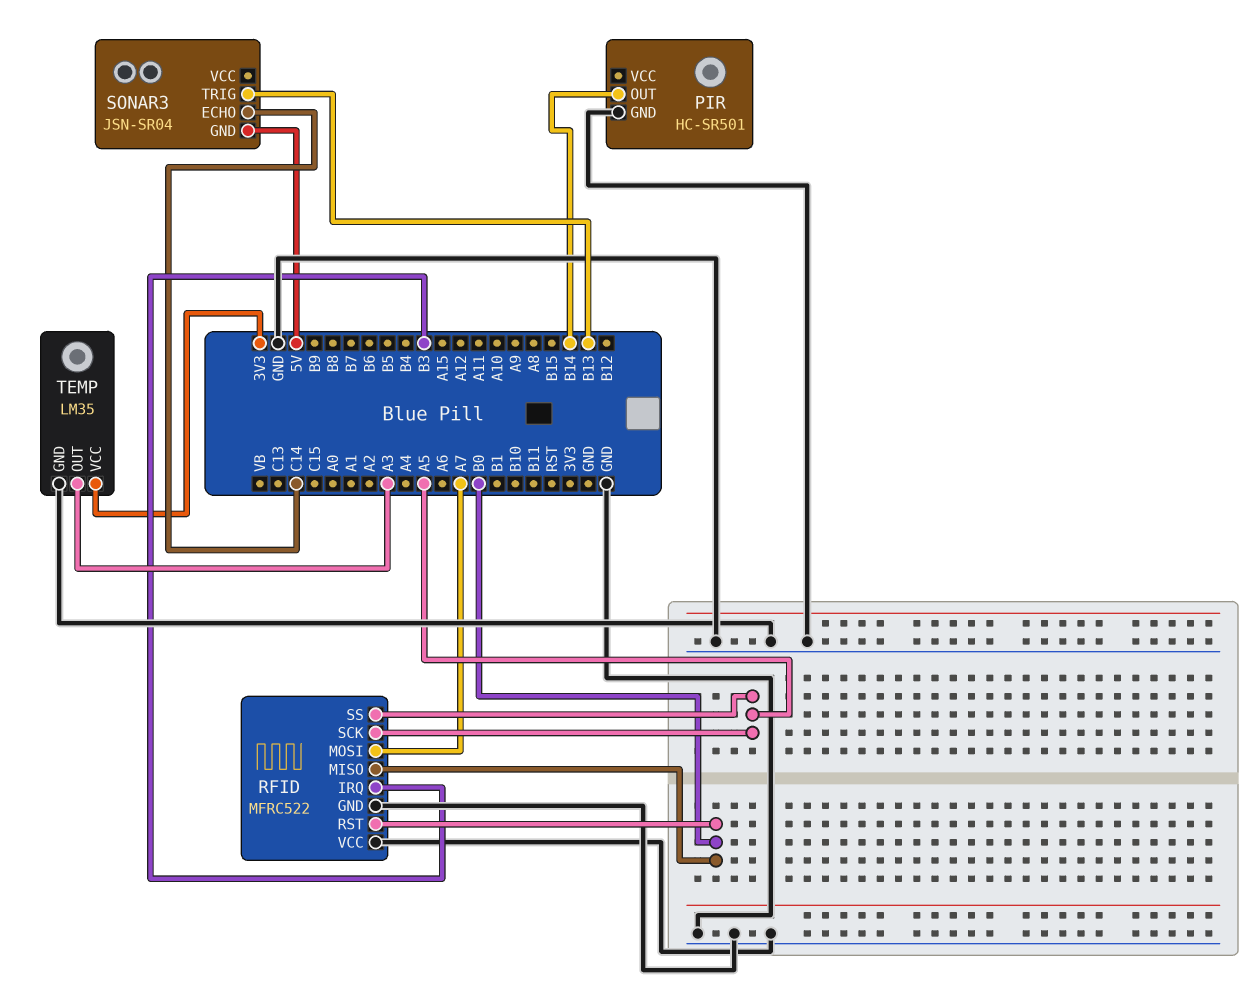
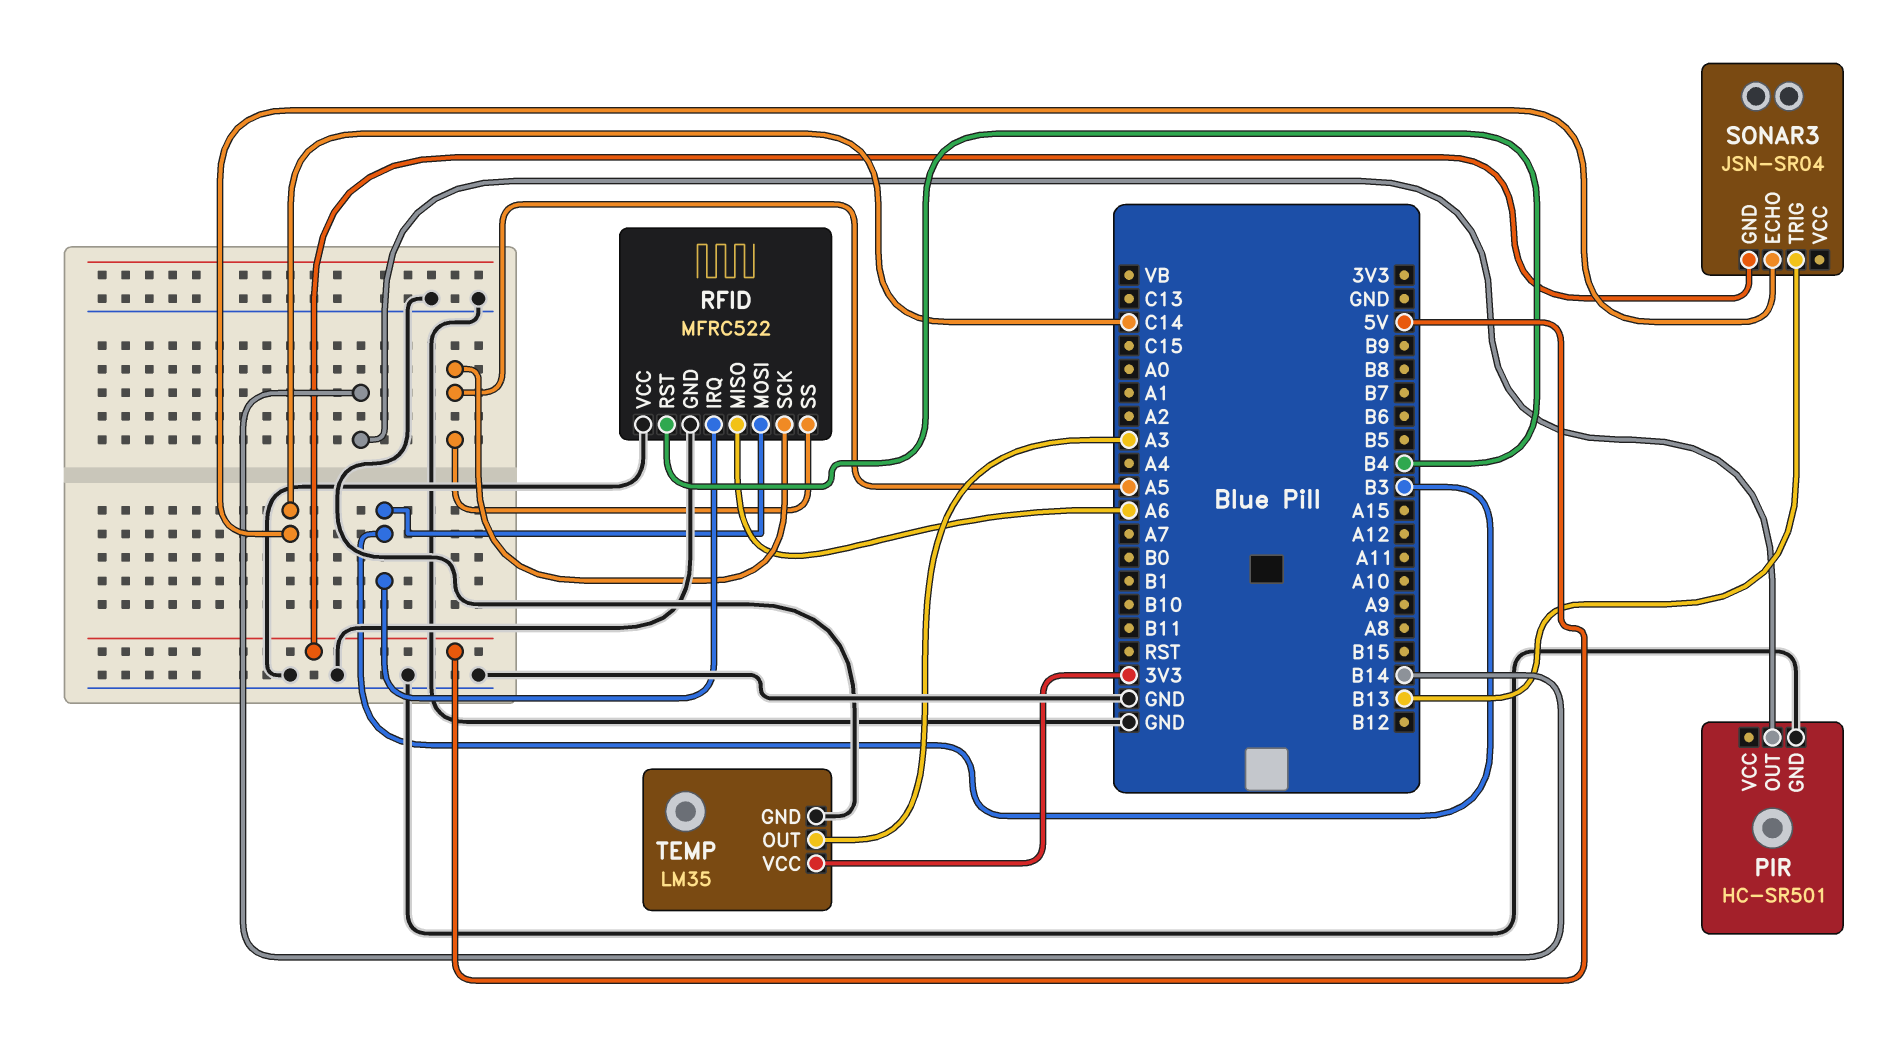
RFID pin MISO: B0 -> A6
RFID pin MOSI: A7 -> B3
RFID pin RST: B0 -> B4

